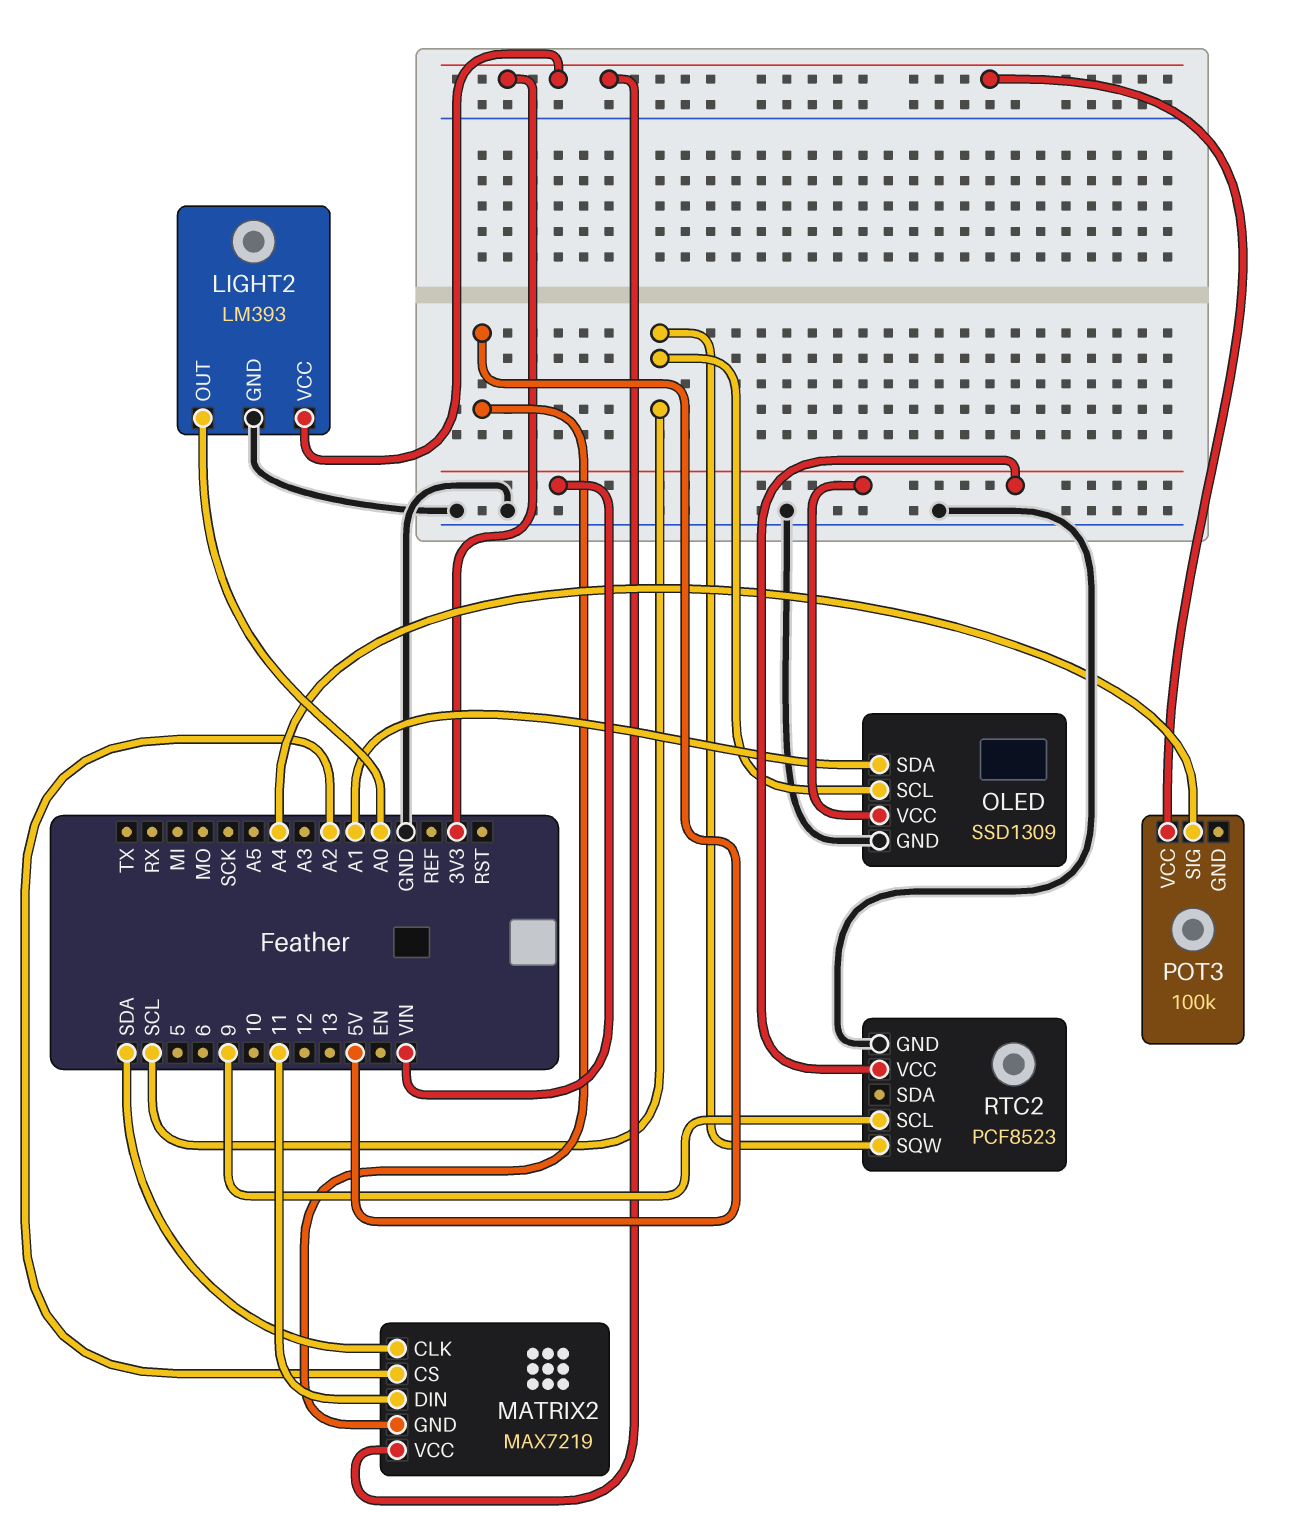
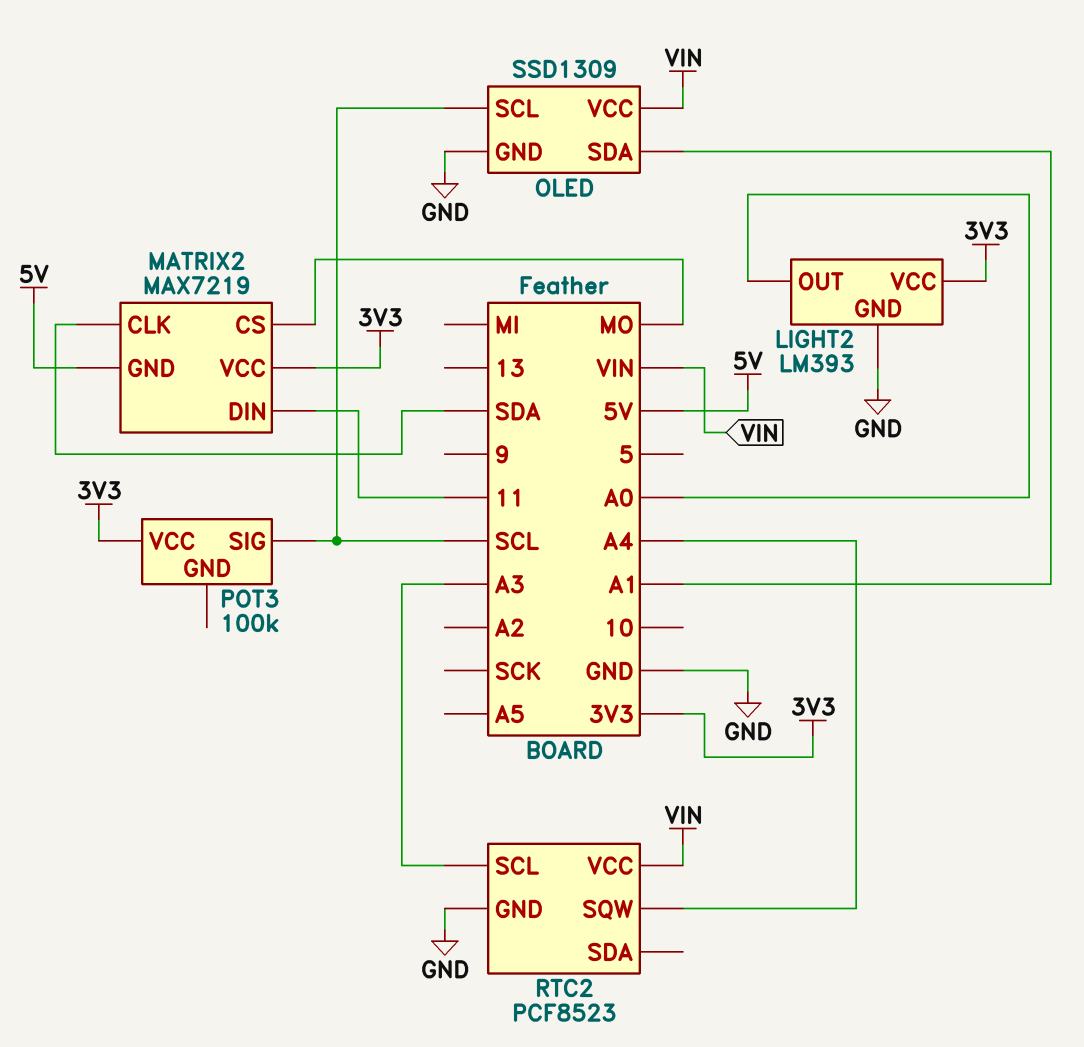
MATRIX2 pin CS: A2 -> MO
POT3 pin SIG: A4 -> SCL
RTC2 pin SCL: 9 -> A3
RTC2 pin SQW: SCL -> A4

